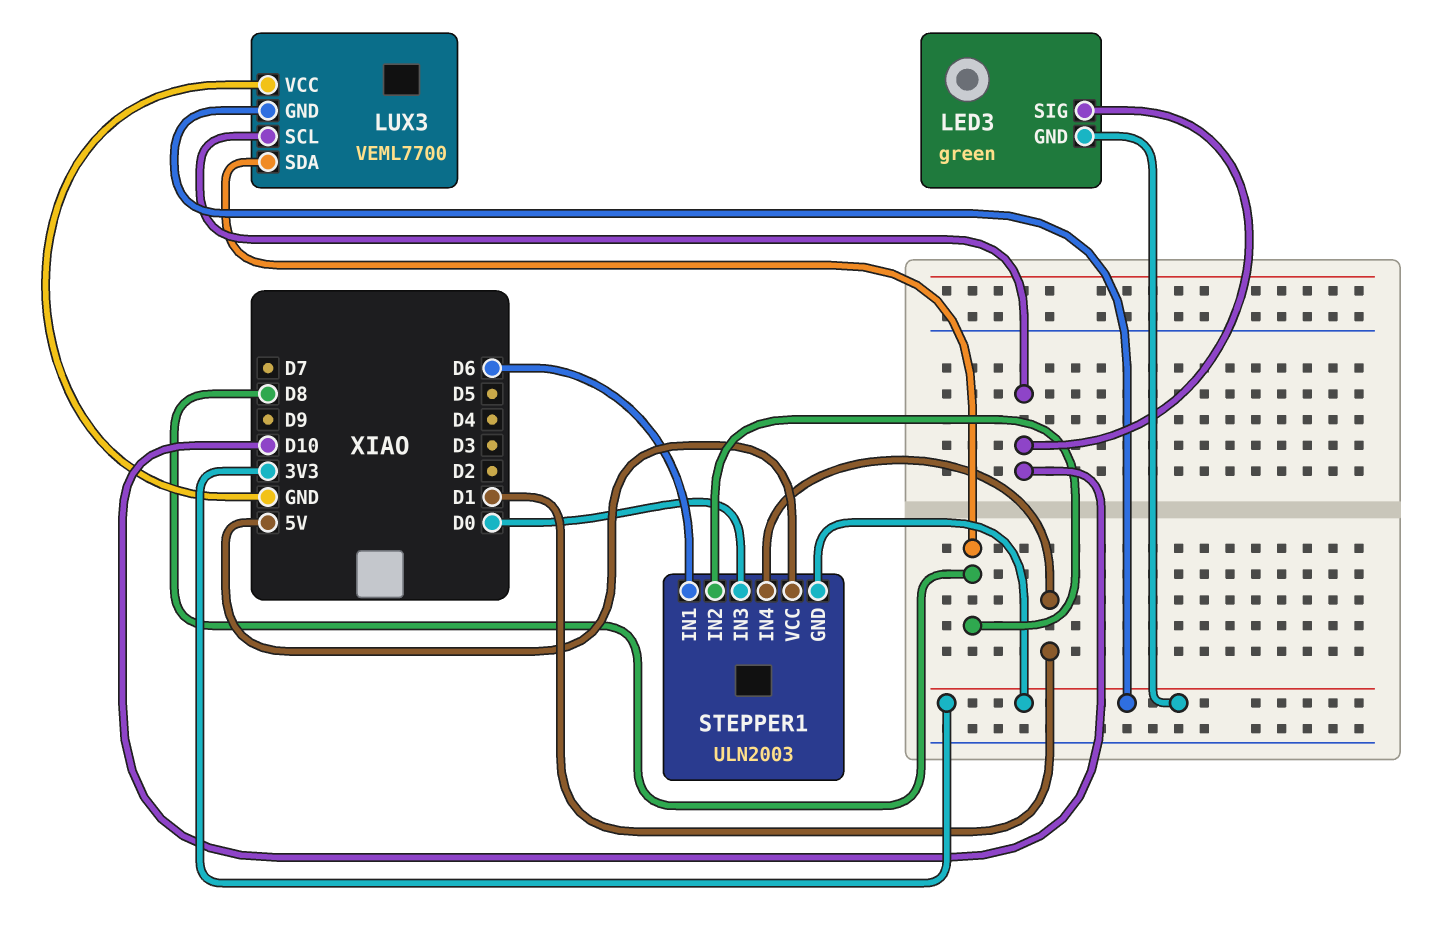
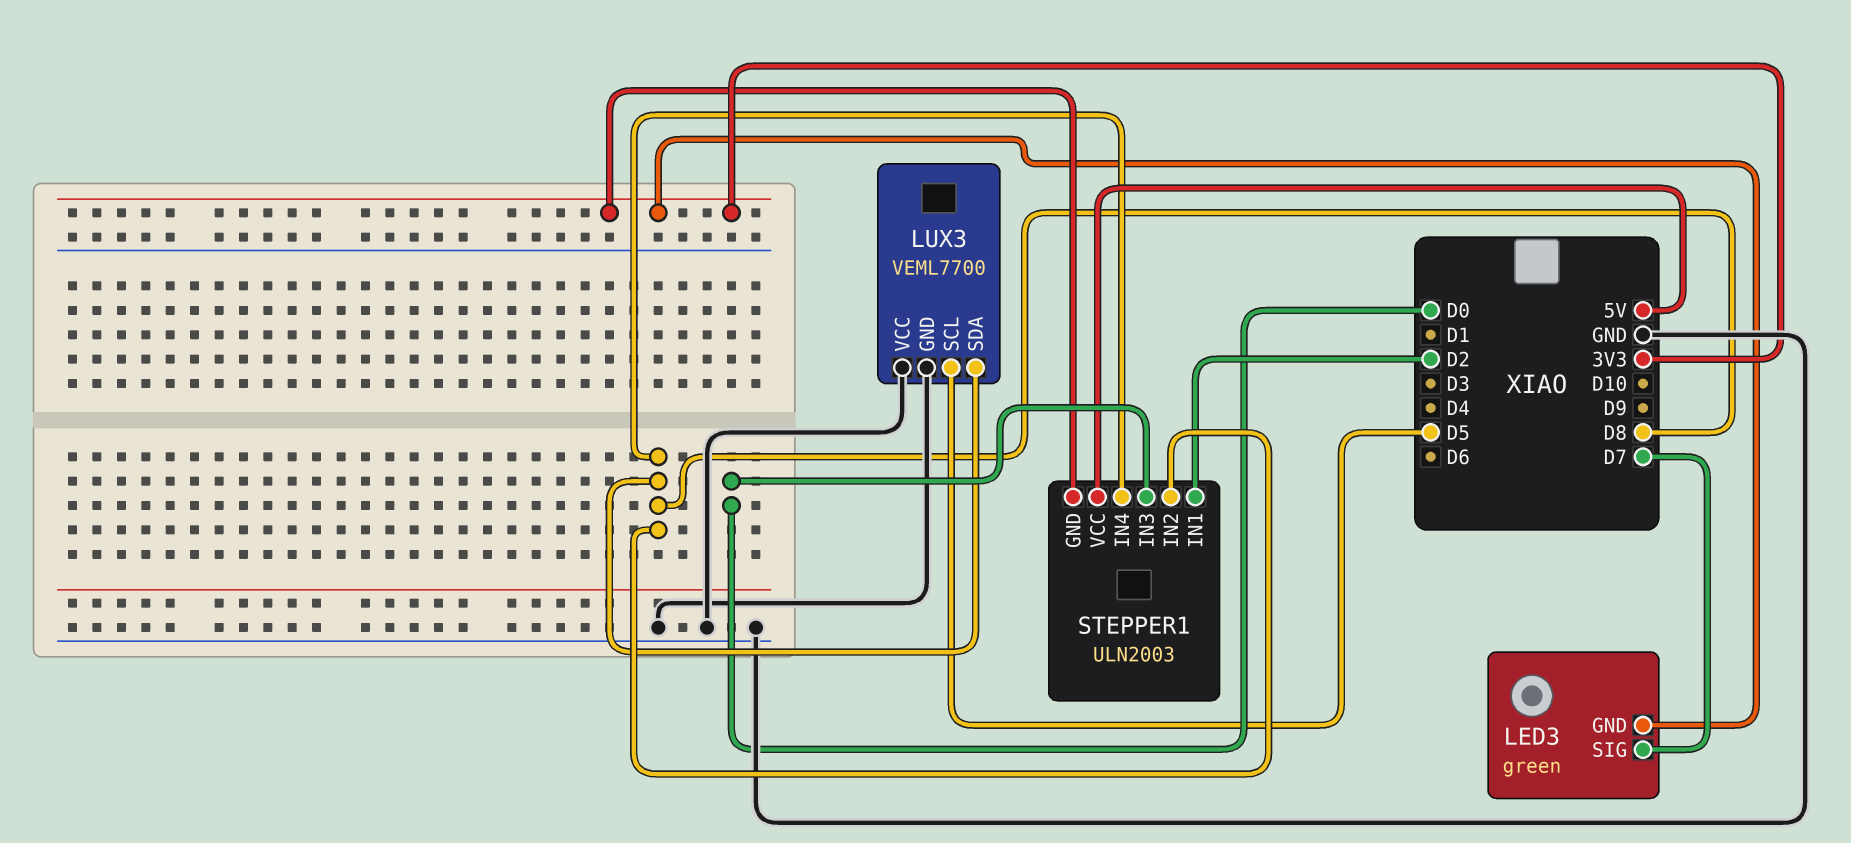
LED3 pin SIG: D10 -> D7
LUX3 pin GND: 3V3 -> GND
LUX3 pin SCL: D10 -> D5
STEPPER1 pin IN1: D6 -> D2
STEPPER1 pin IN4: D1 -> D8

